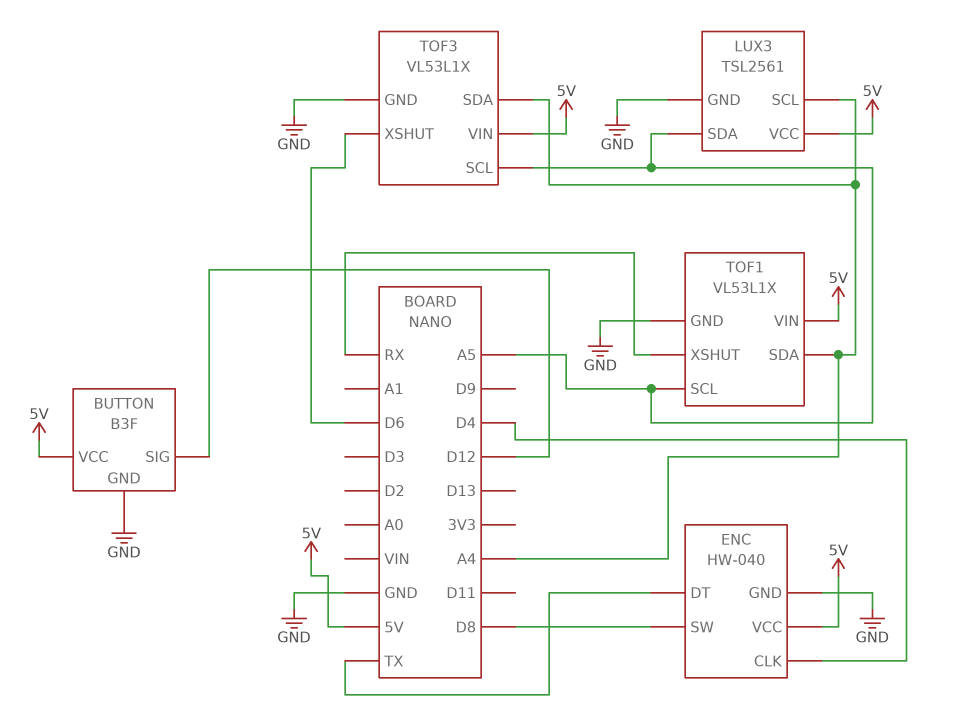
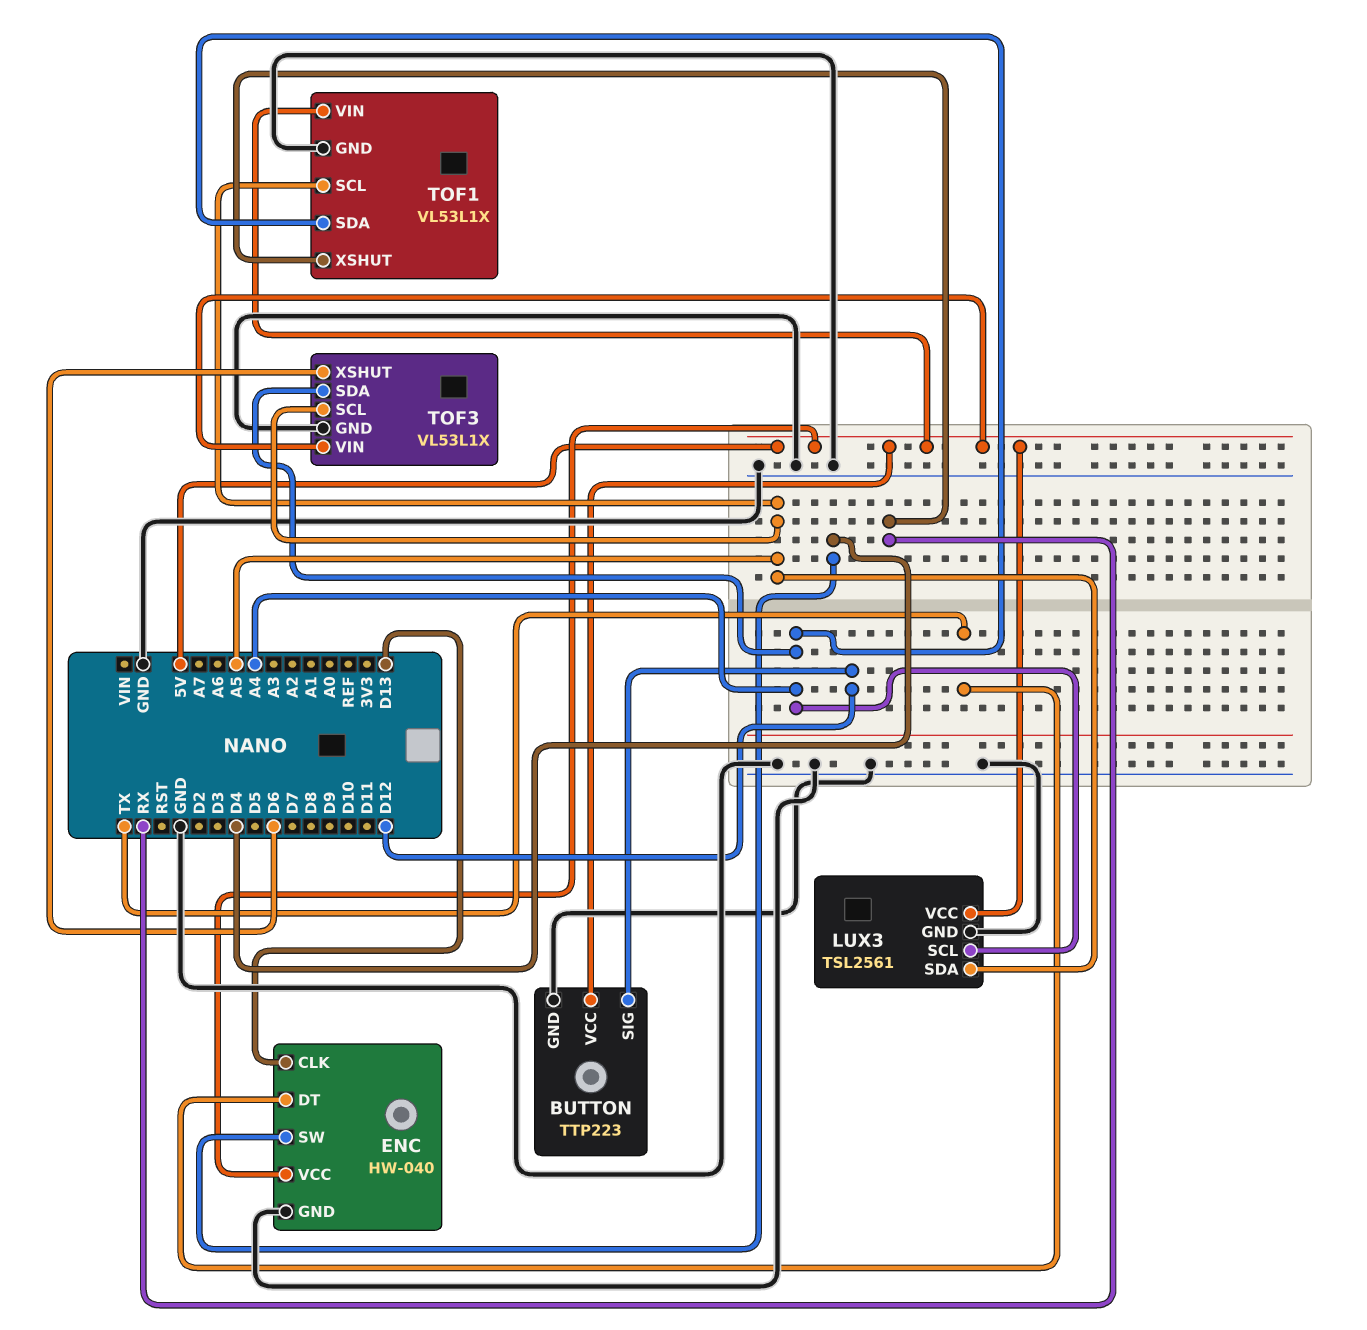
BUTTON: B3F -> TTP223
ENC pin CLK: D4 -> D13
ENC pin SW: D8 -> D4

